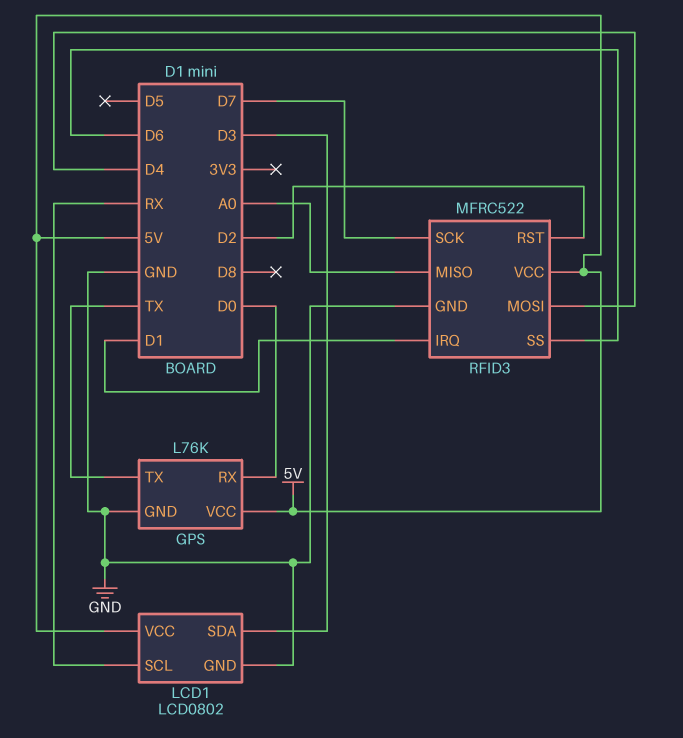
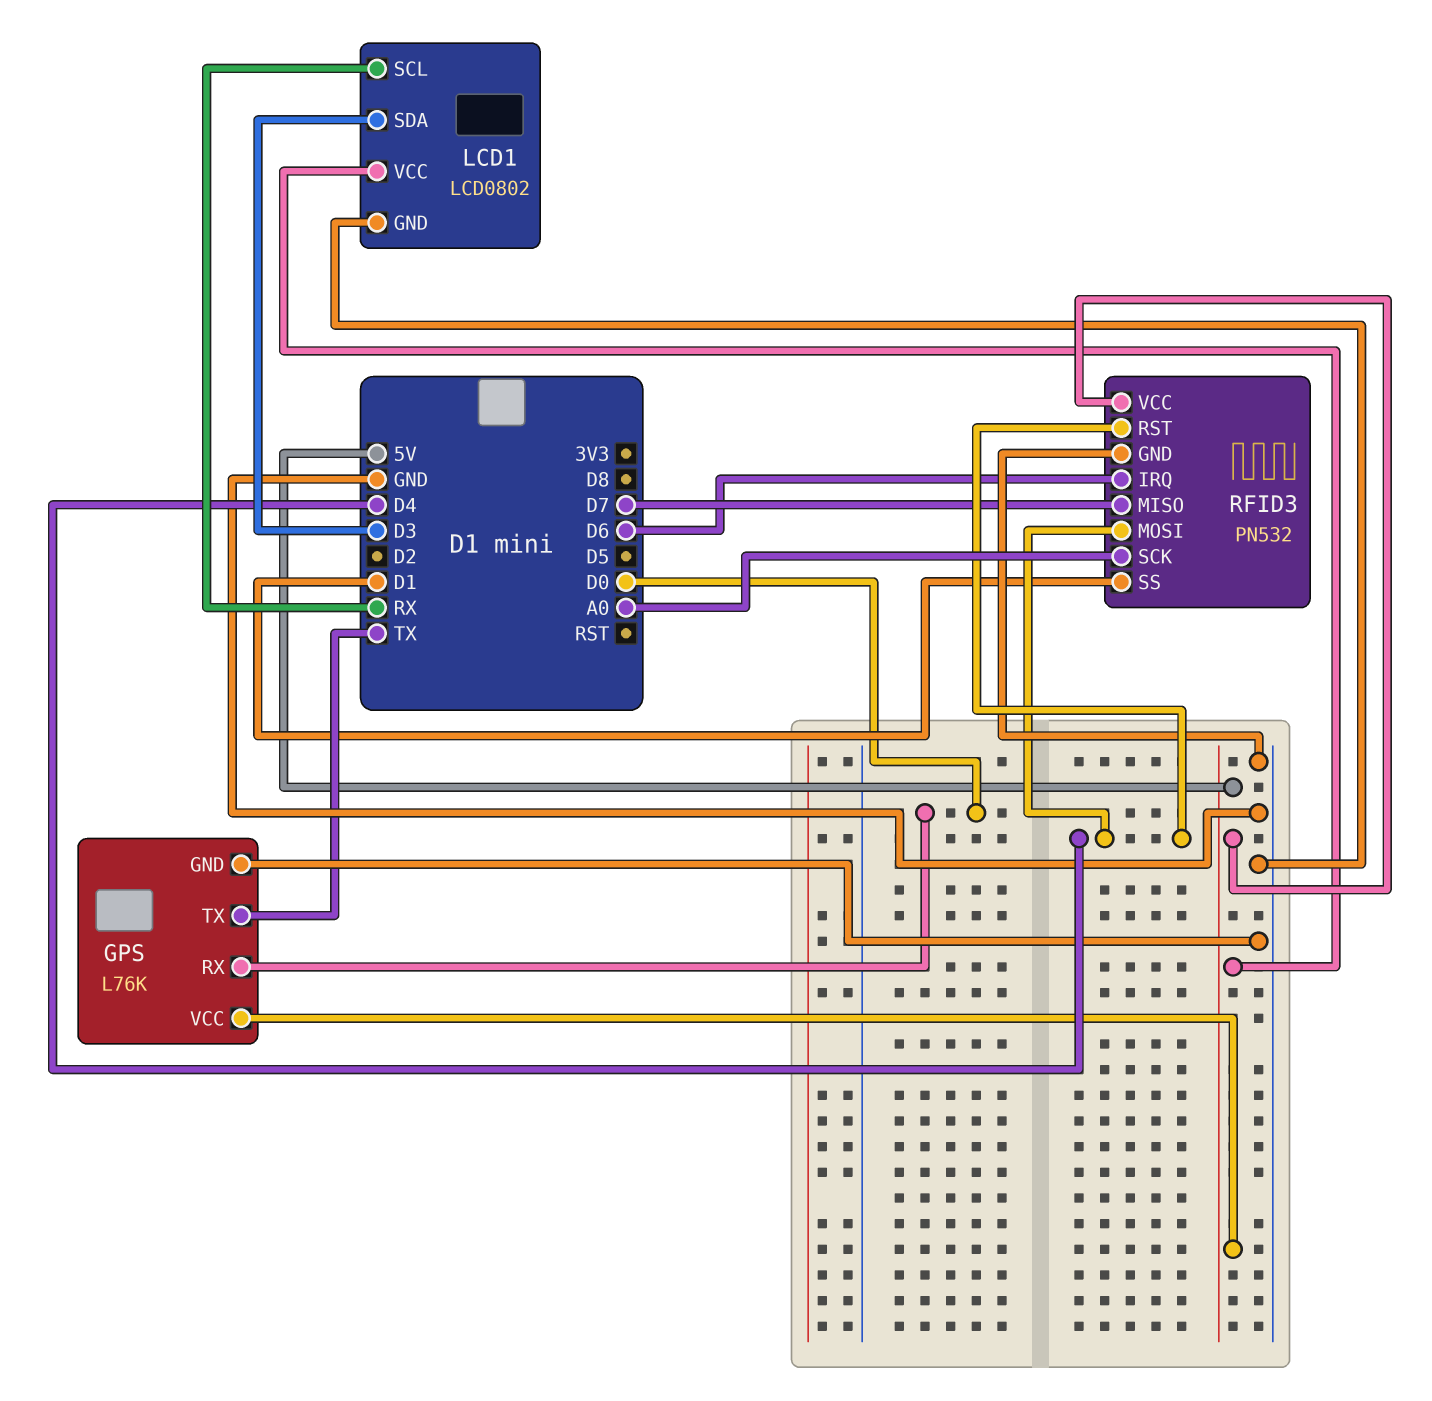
RFID3: MFRC522 -> PN532
RFID3 pin IRQ: D1 -> D6
RFID3 pin MISO: A0 -> D7
RFID3 pin RST: D2 -> D4
RFID3 pin SCK: D7 -> A0
RFID3 pin SS: D6 -> D1

